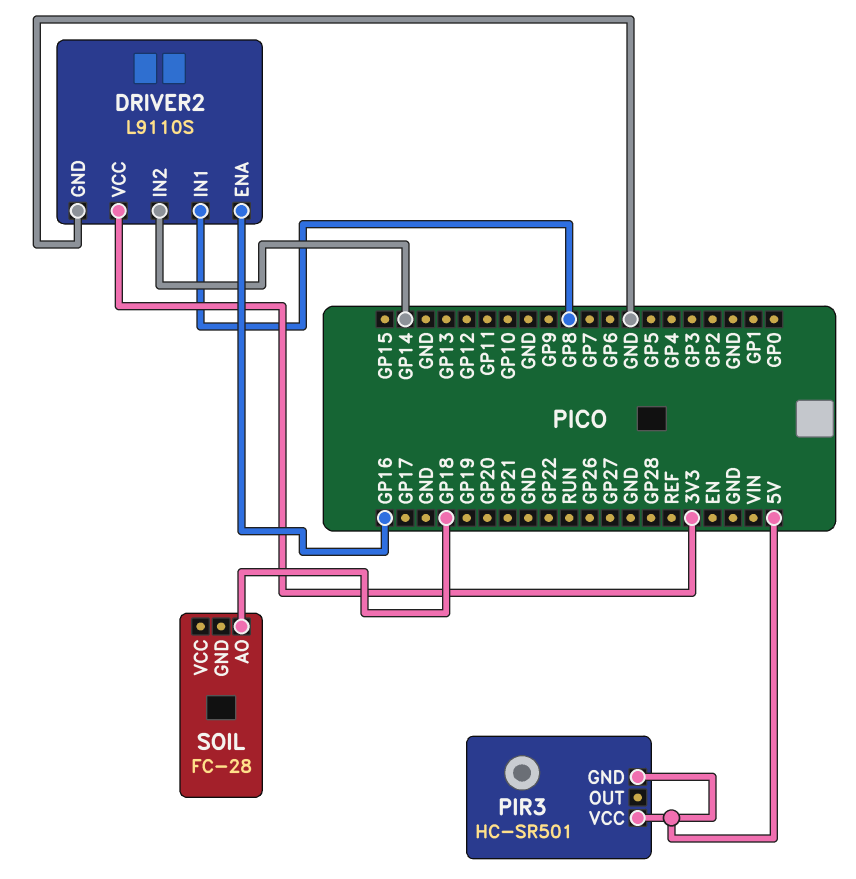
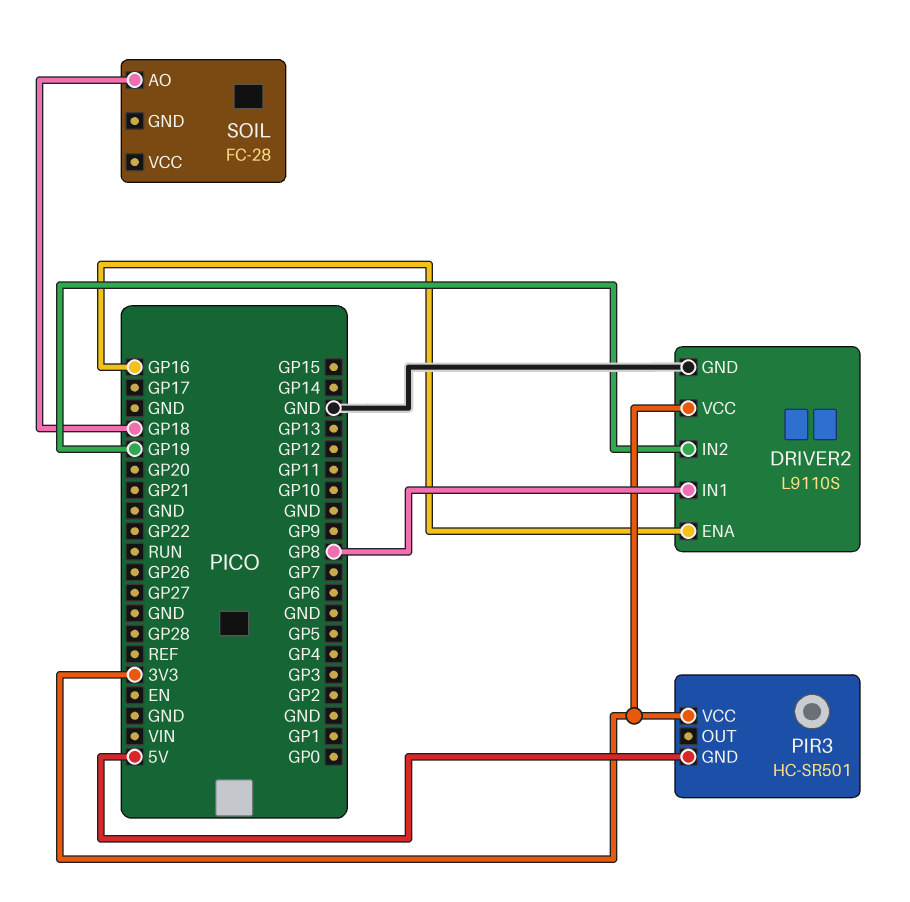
DRIVER2 pin IN2: GP14 -> GP19
PIR3 pin VCC: 5V -> 3V3

